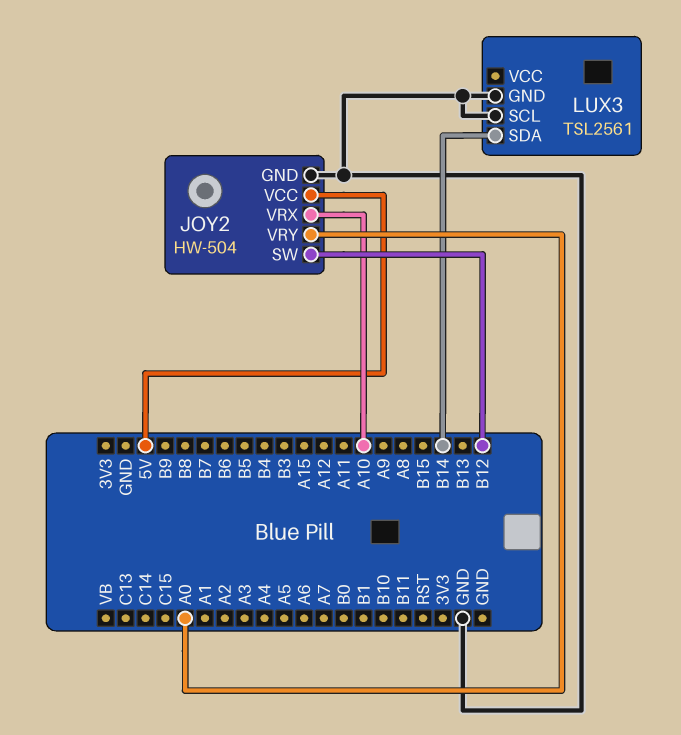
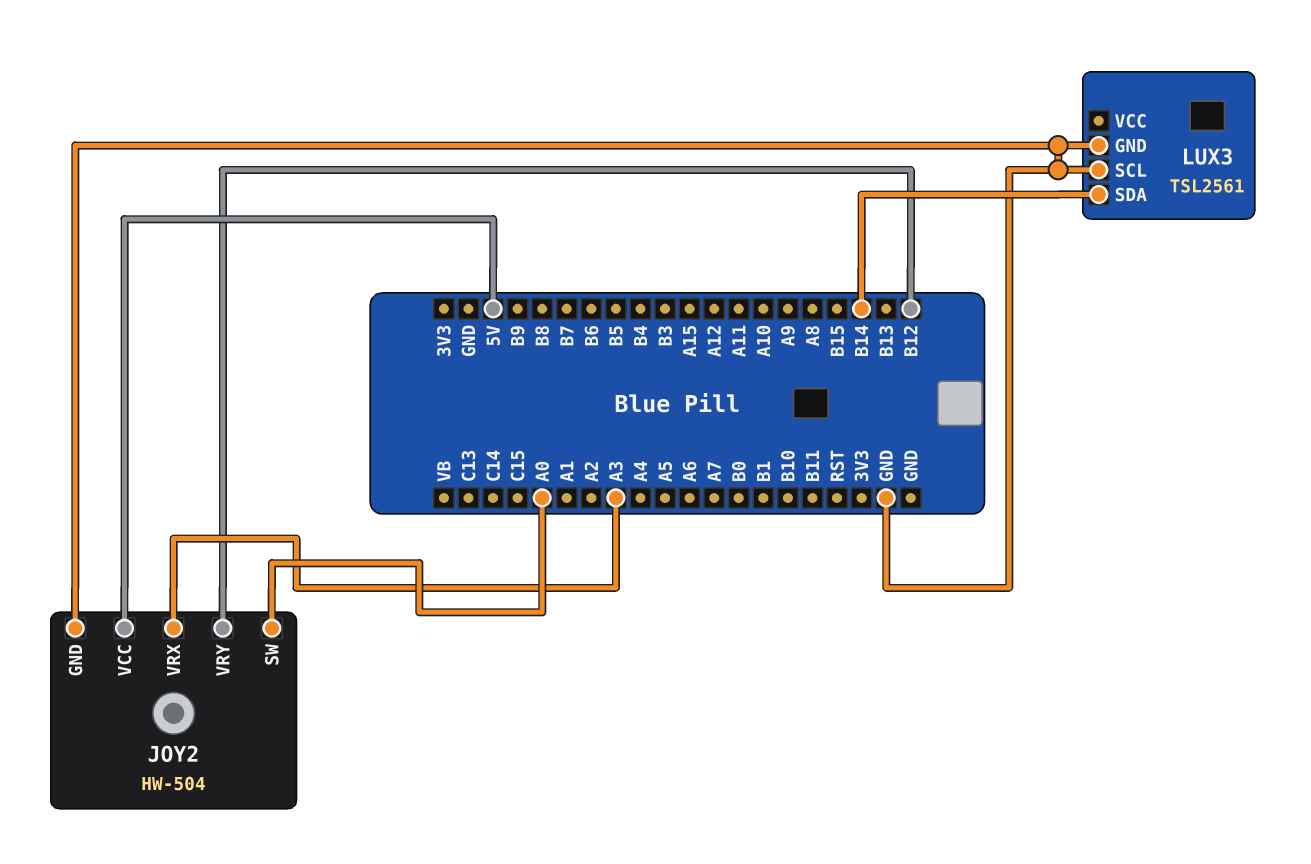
JOY2 pin SW: B12 -> A0
JOY2 pin VRX: A10 -> A3
JOY2 pin VRY: A0 -> B12

